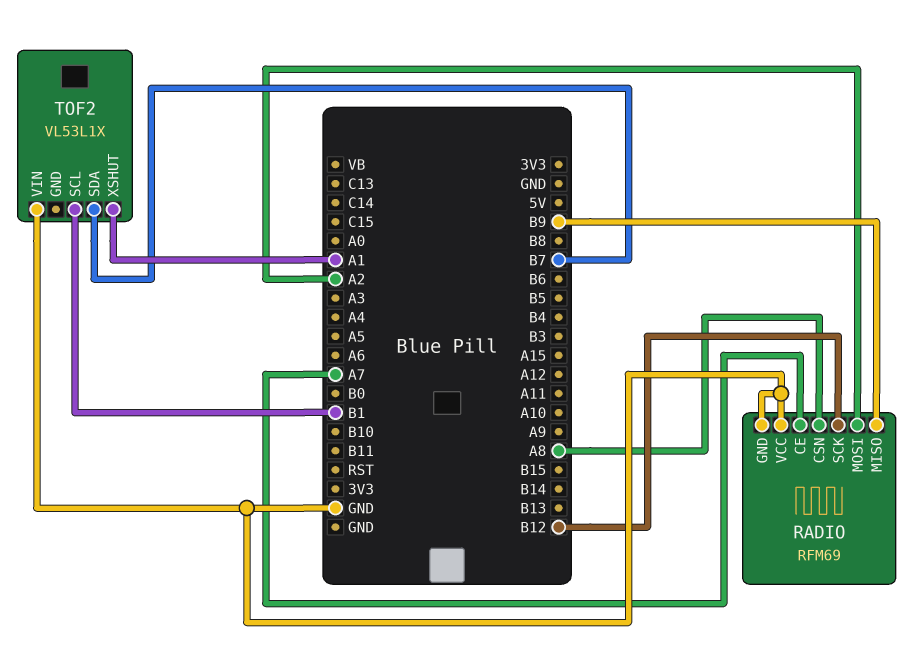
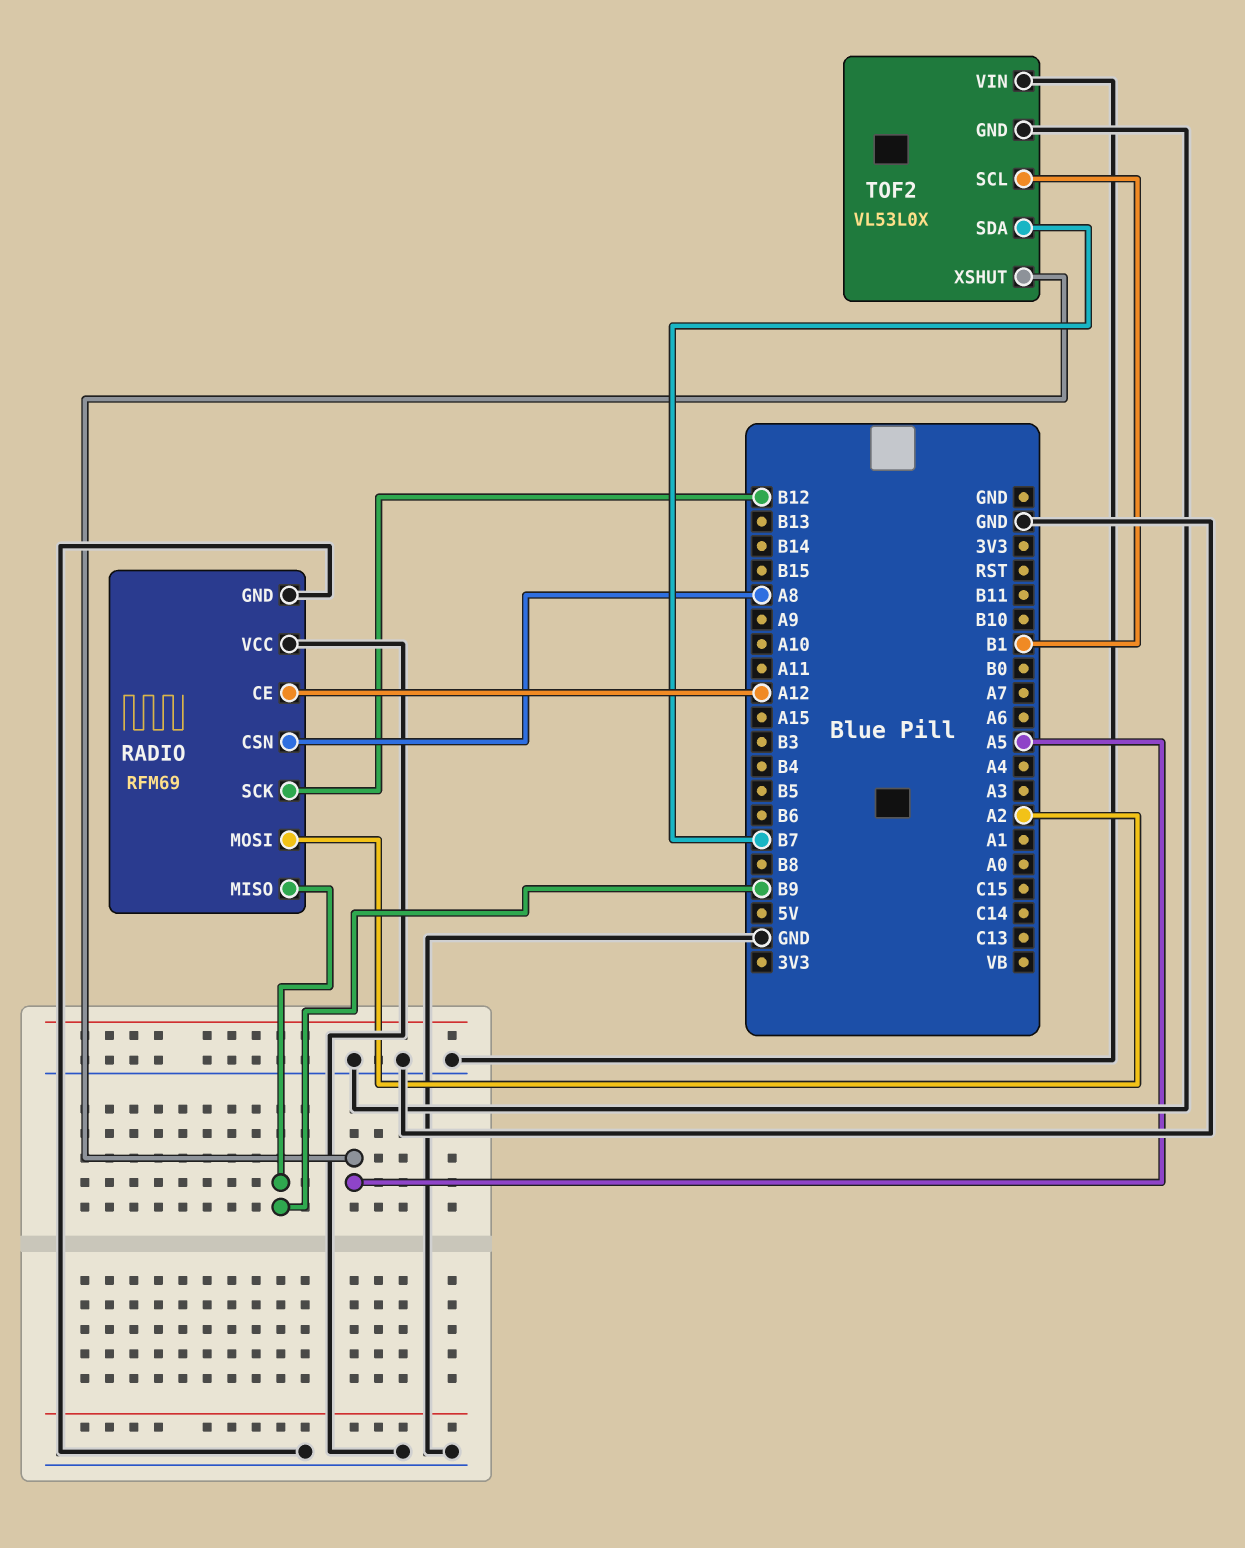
RADIO pin CE: A7 -> A12
TOF2: VL53L1X -> VL53L0X
TOF2 pin GND: none -> GND
TOF2 pin XSHUT: A1 -> A5

